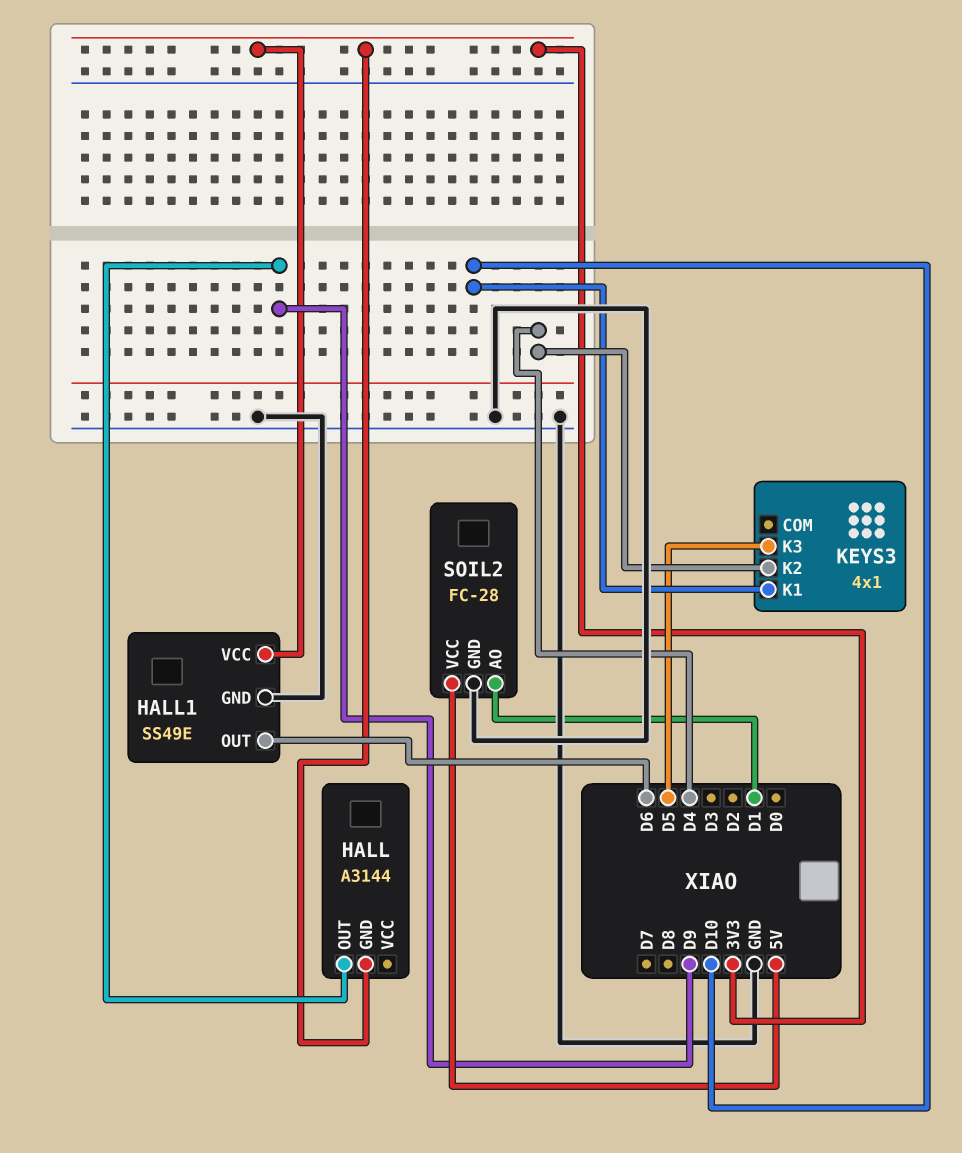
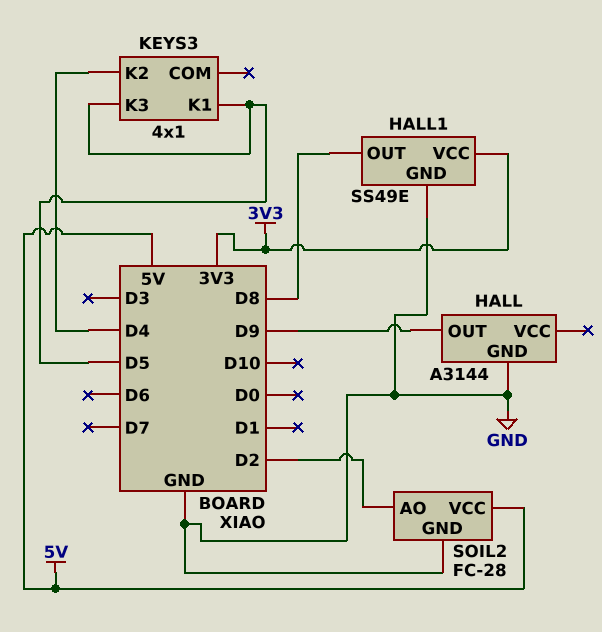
HALL pin GND: 3V3 -> GND
HALL1 pin OUT: D6 -> D8
KEYS3 pin K1: D10 -> D5
SOIL2 pin AO: D1 -> D2

